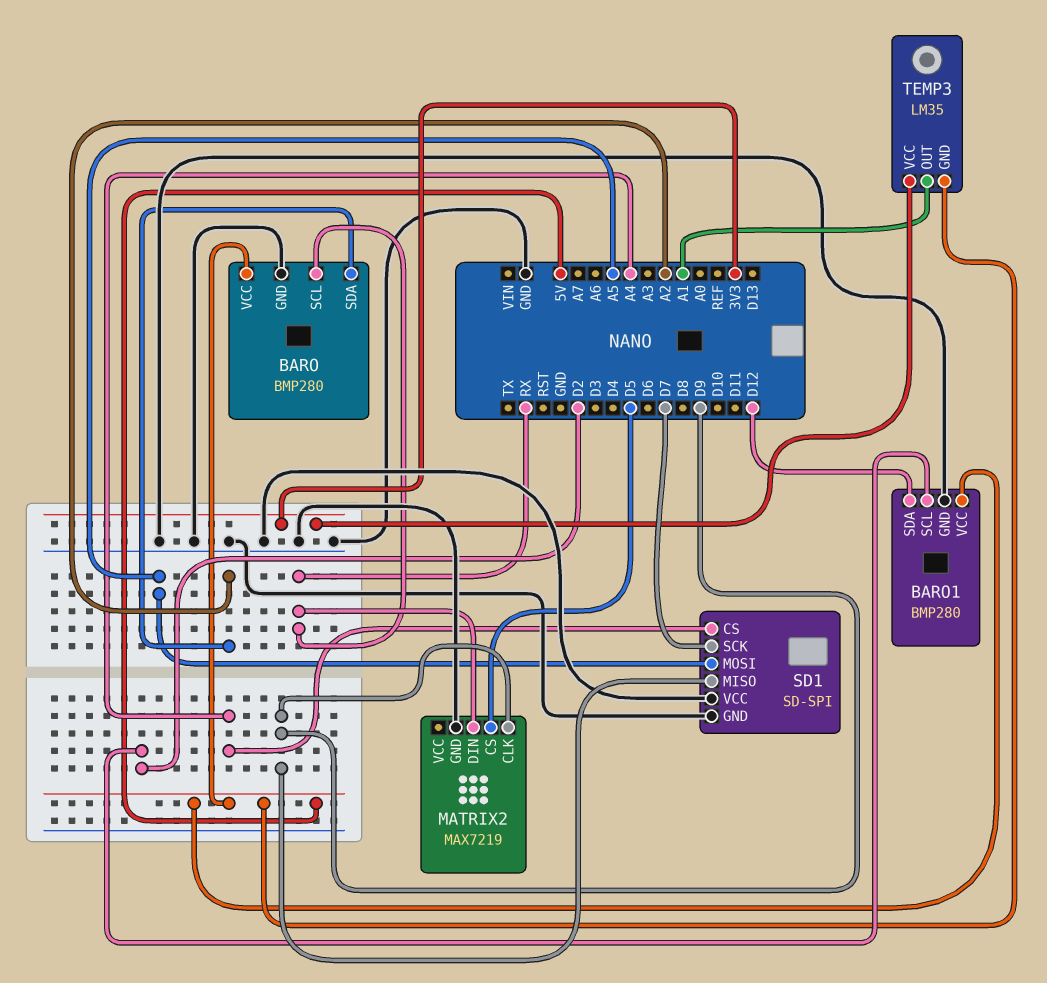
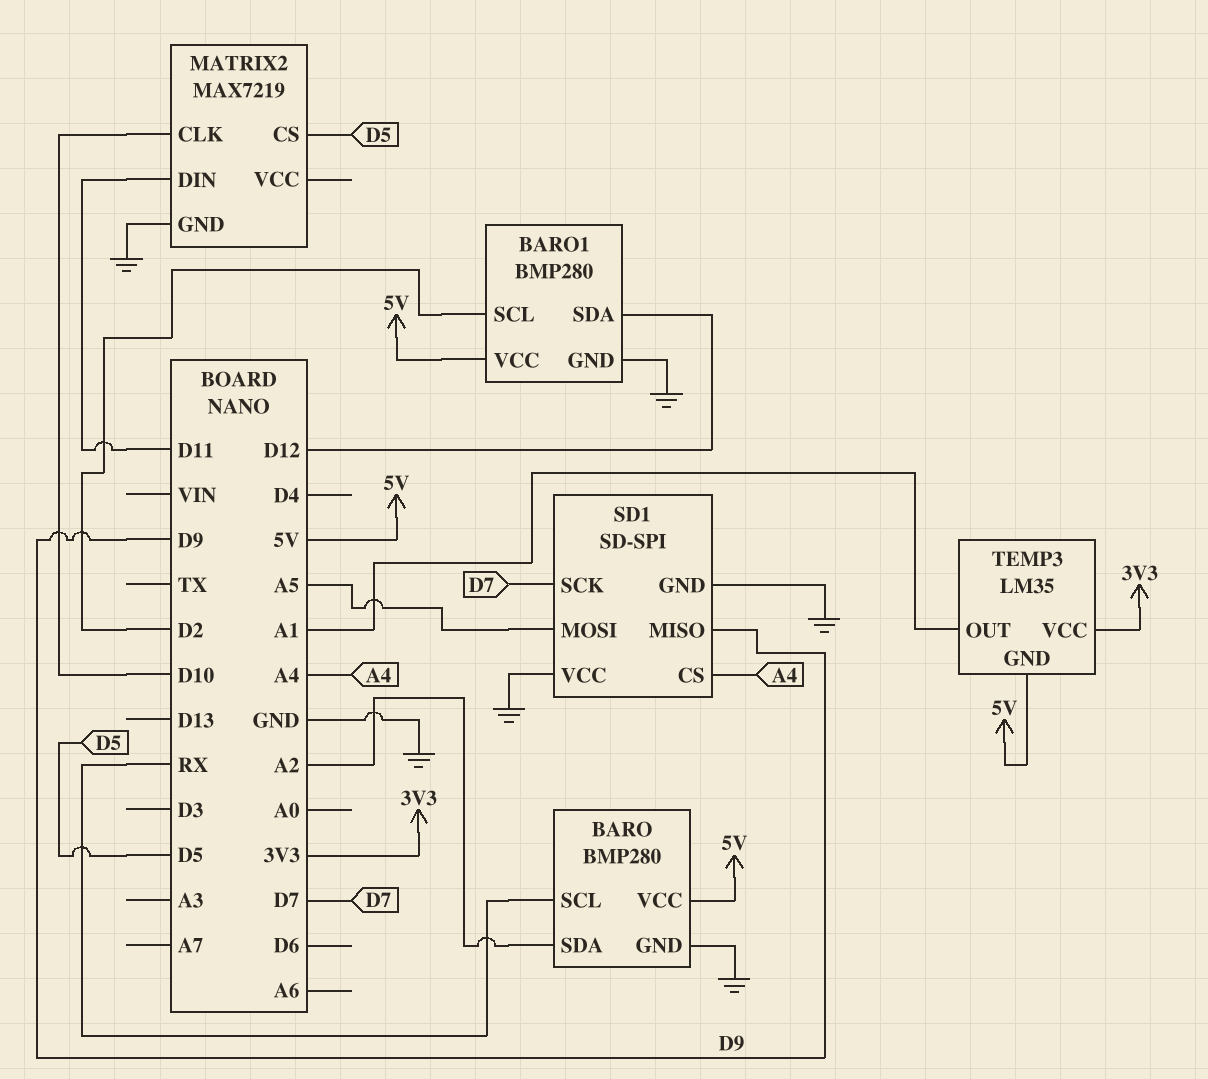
MATRIX2 pin CLK: D9 -> D10
MATRIX2 pin DIN: RX -> D11

